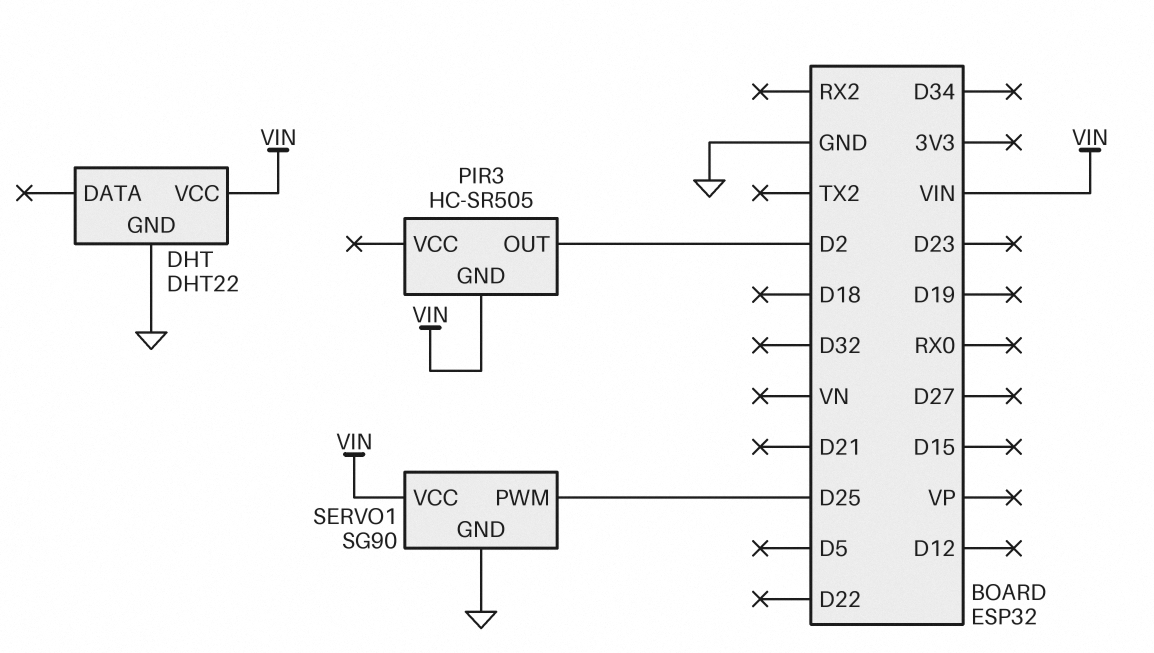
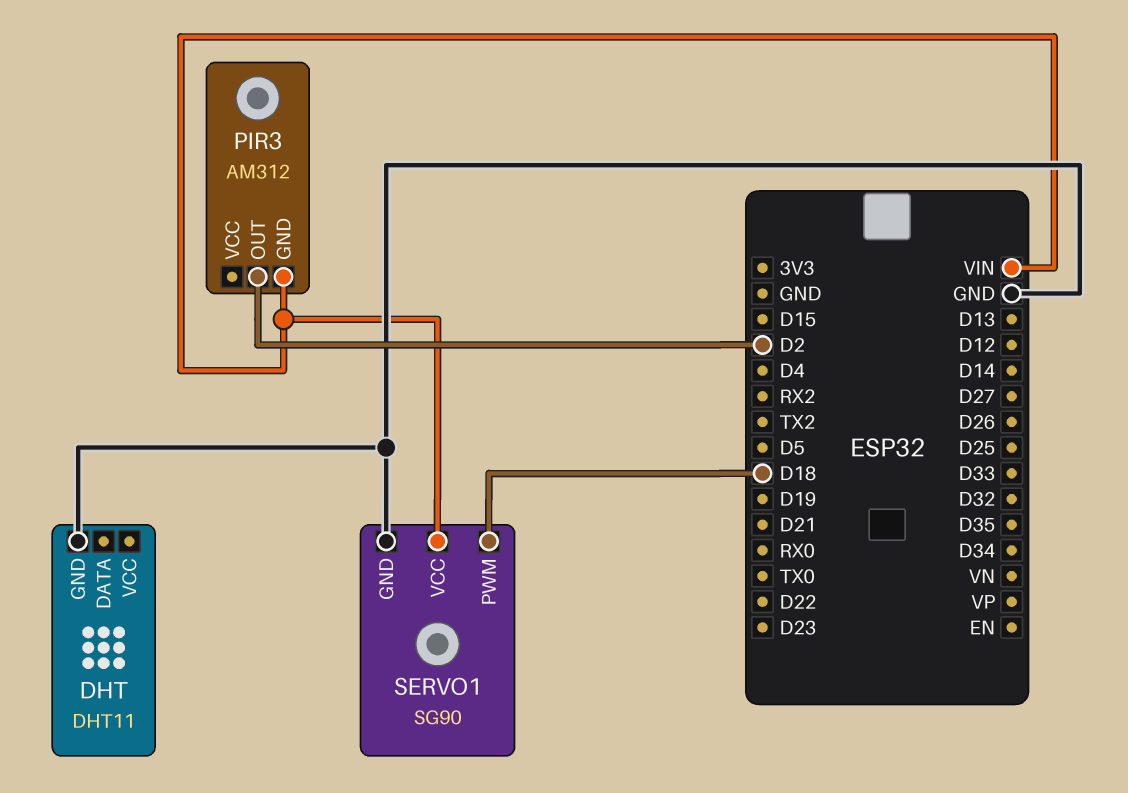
DHT: DHT22 -> DHT11
DHT pin VCC: VIN -> none
PIR3: HC-SR505 -> AM312
SERVO1 pin PWM: D25 -> D18

